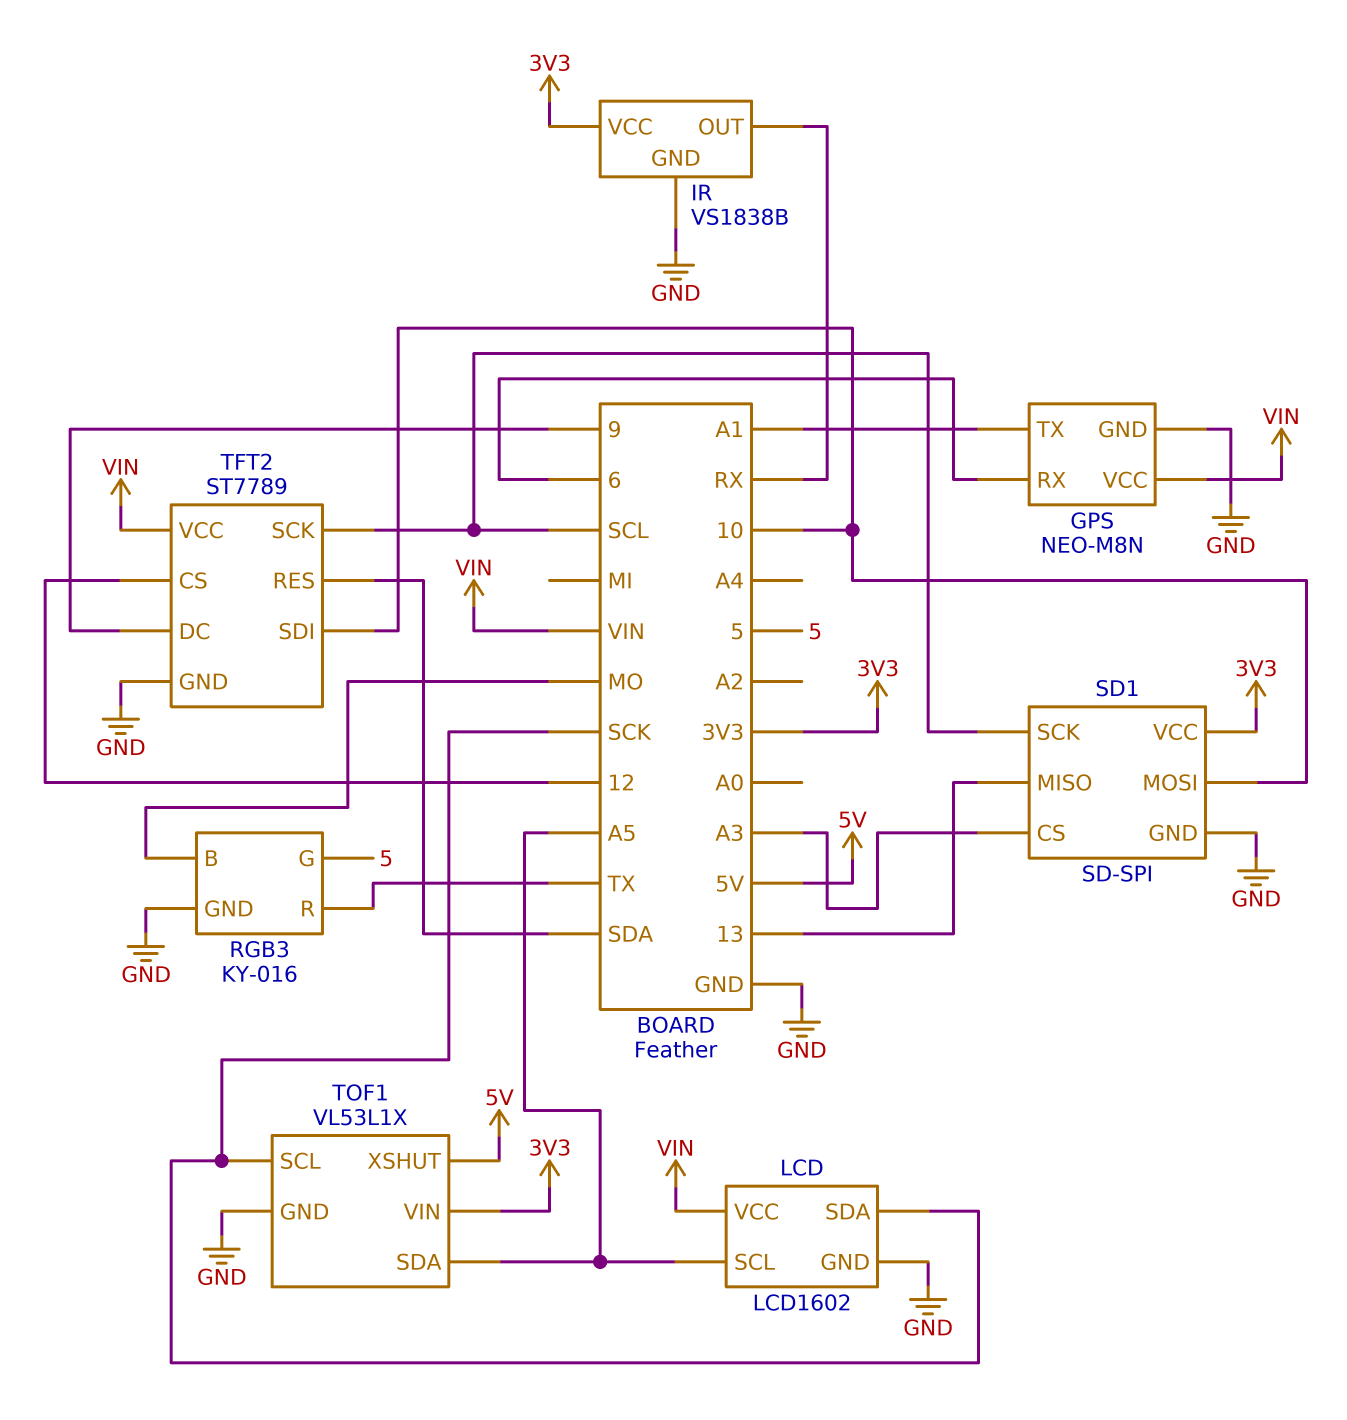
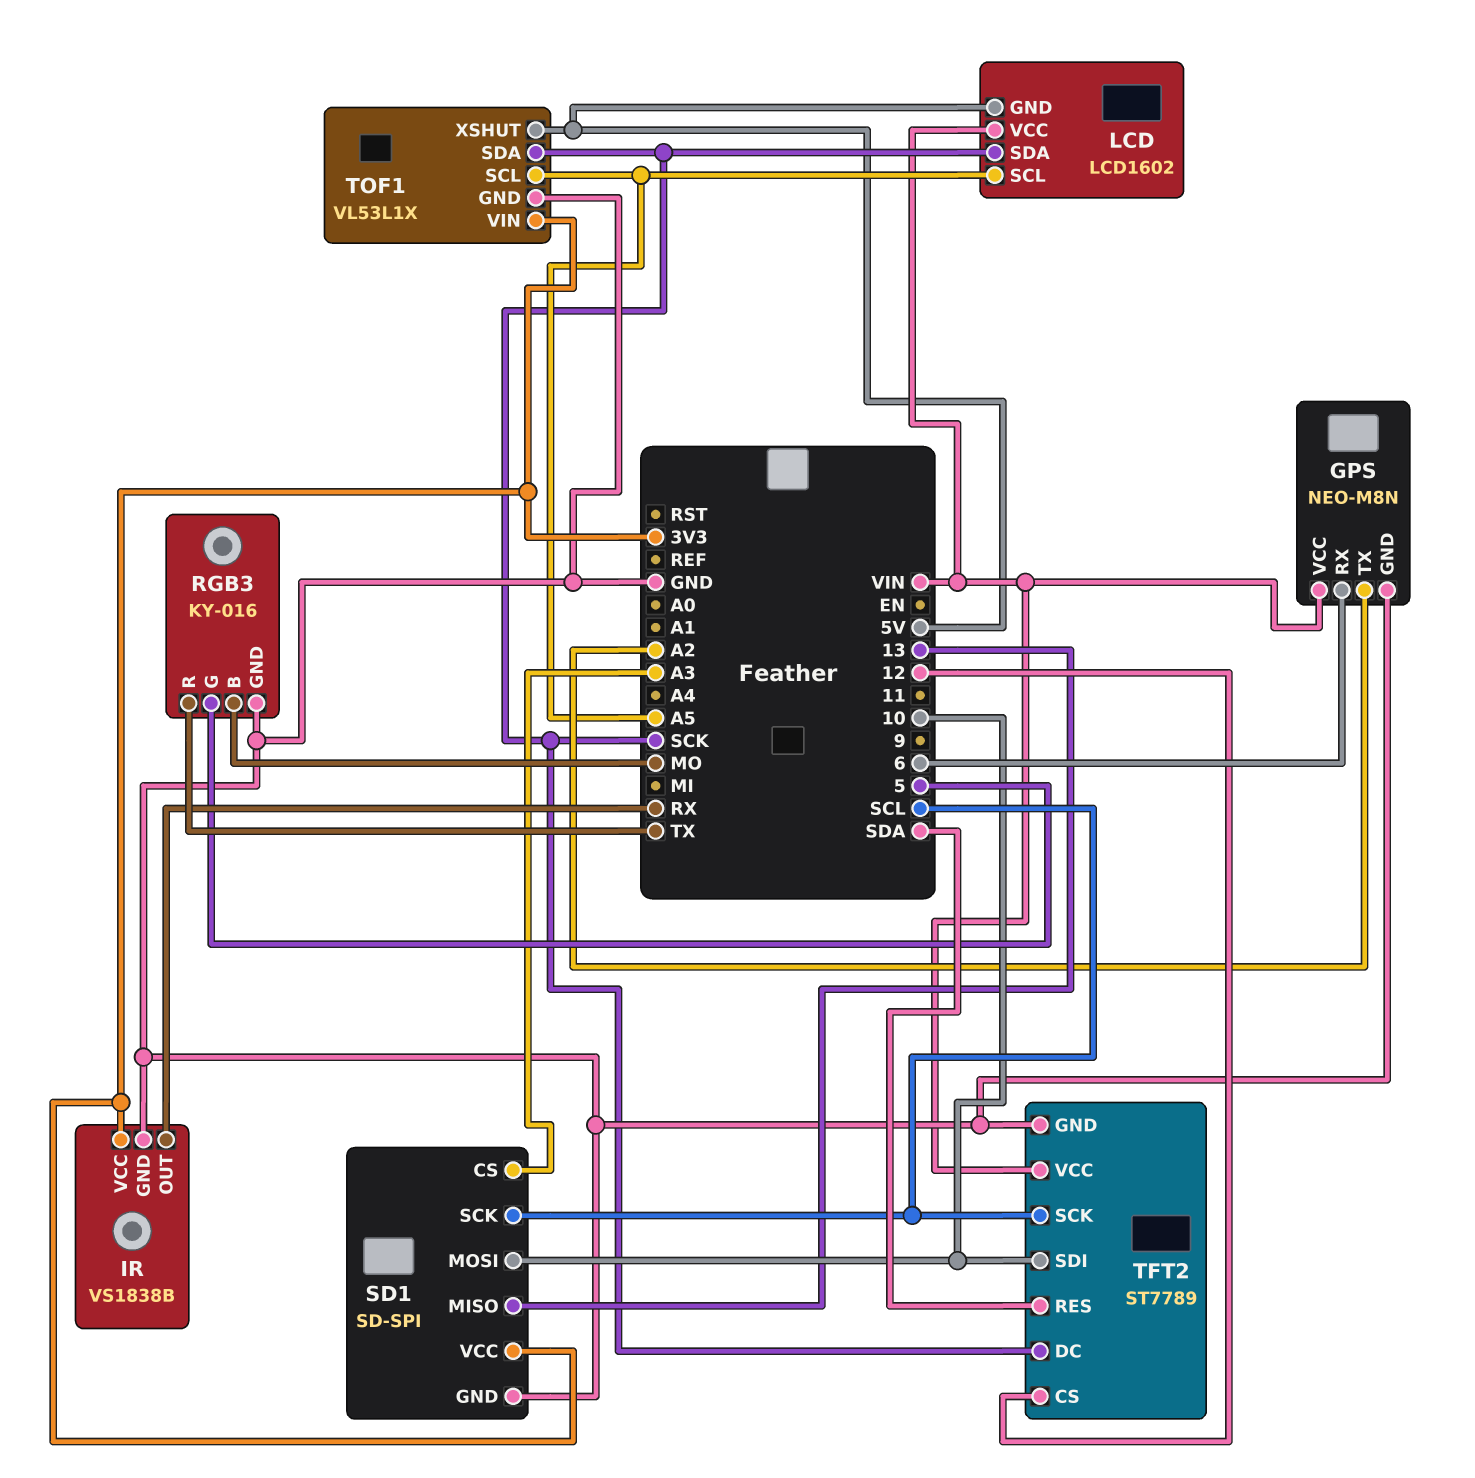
GPS pin TX: A1 -> A2
LCD pin GND: GND -> 5V
TFT2 pin DC: 9 -> SCK
TOF1 pin SCL: SCK -> A5
TOF1 pin SDA: A5 -> SCK

